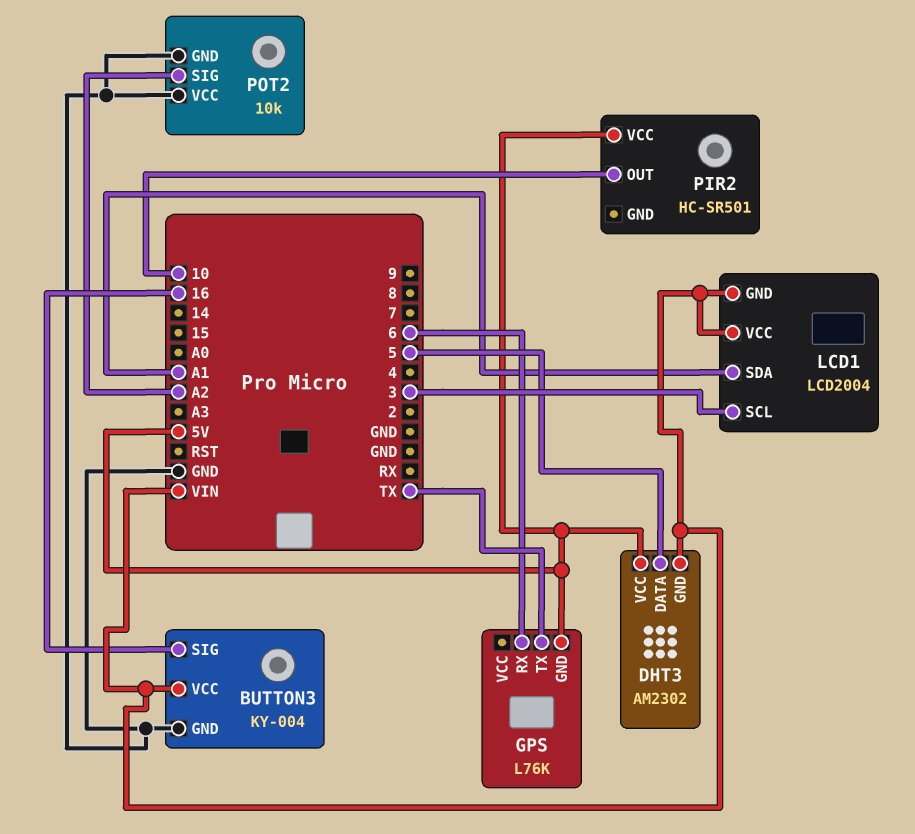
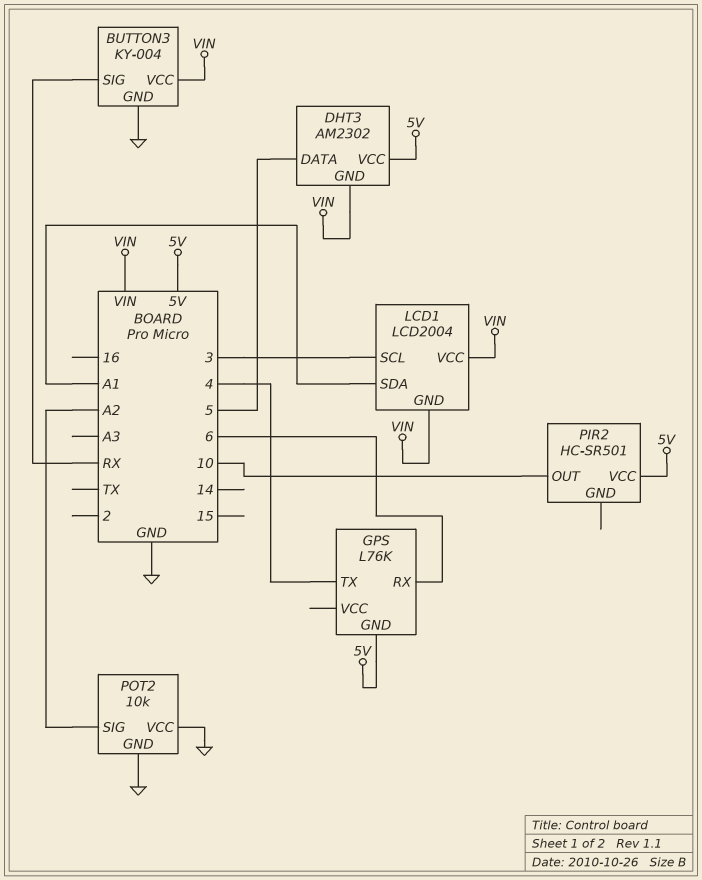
BUTTON3 pin SIG: 16 -> RX
GPS pin TX: TX -> 4

